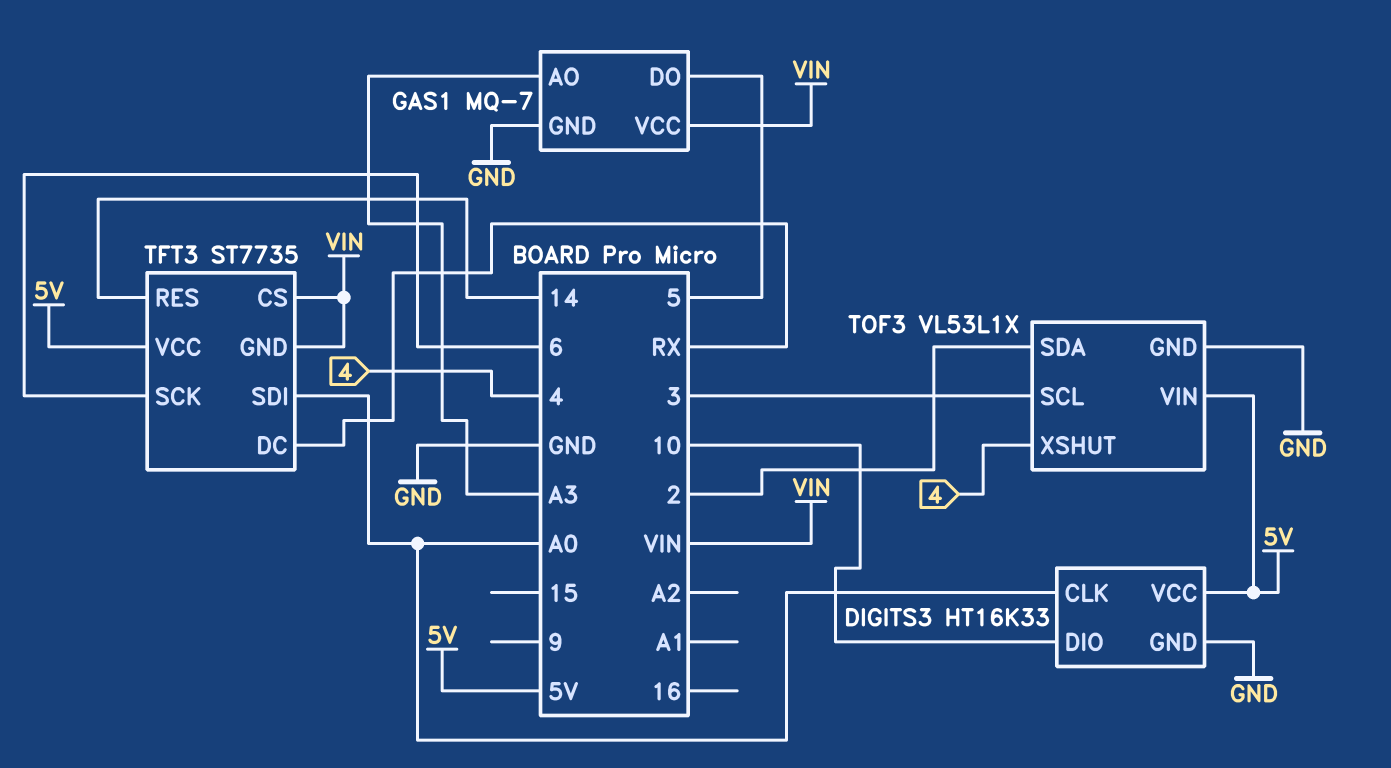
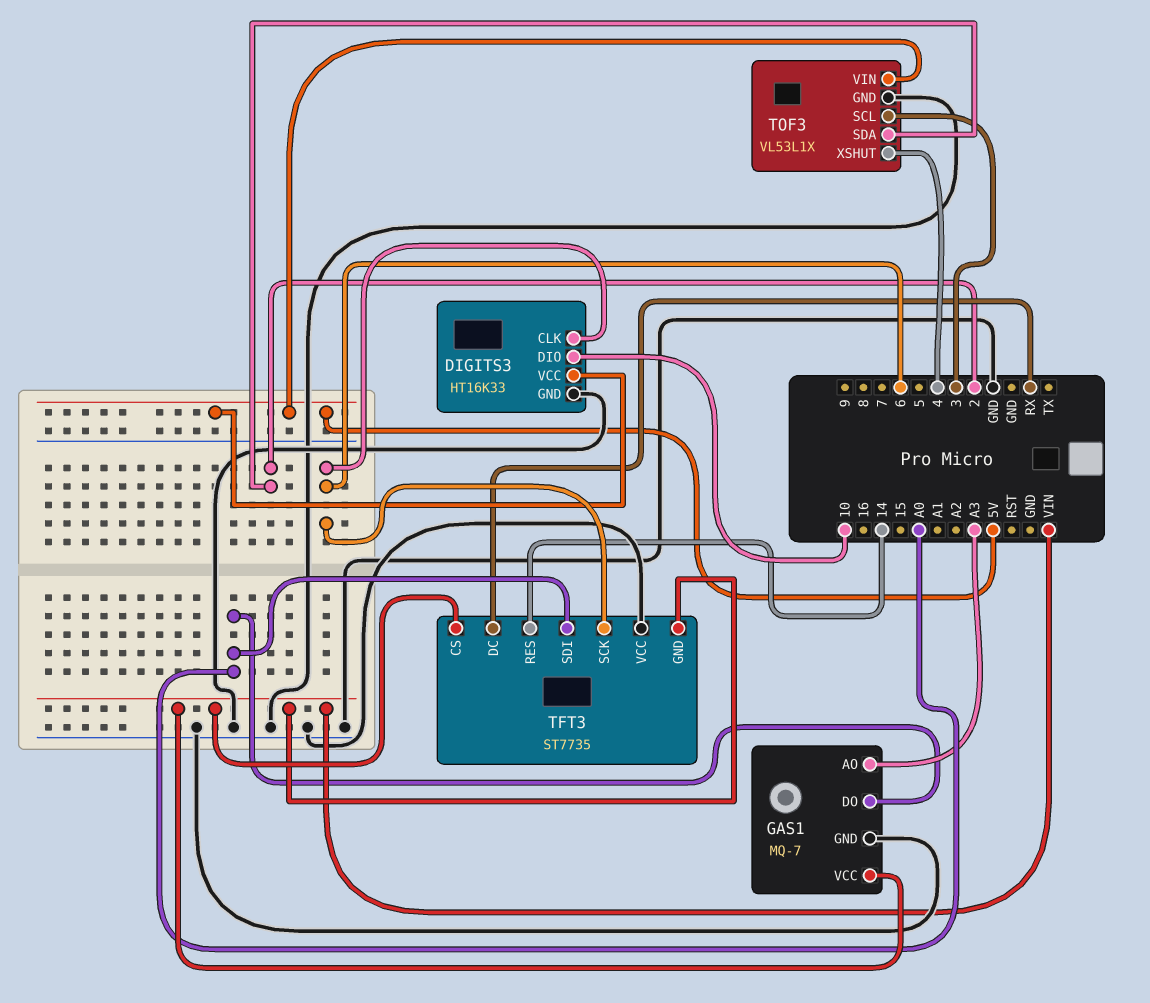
DIGITS3 pin CLK: A0 -> 6
GAS1 pin DO: 5 -> A0
TFT3 pin VCC: 5V -> GND

